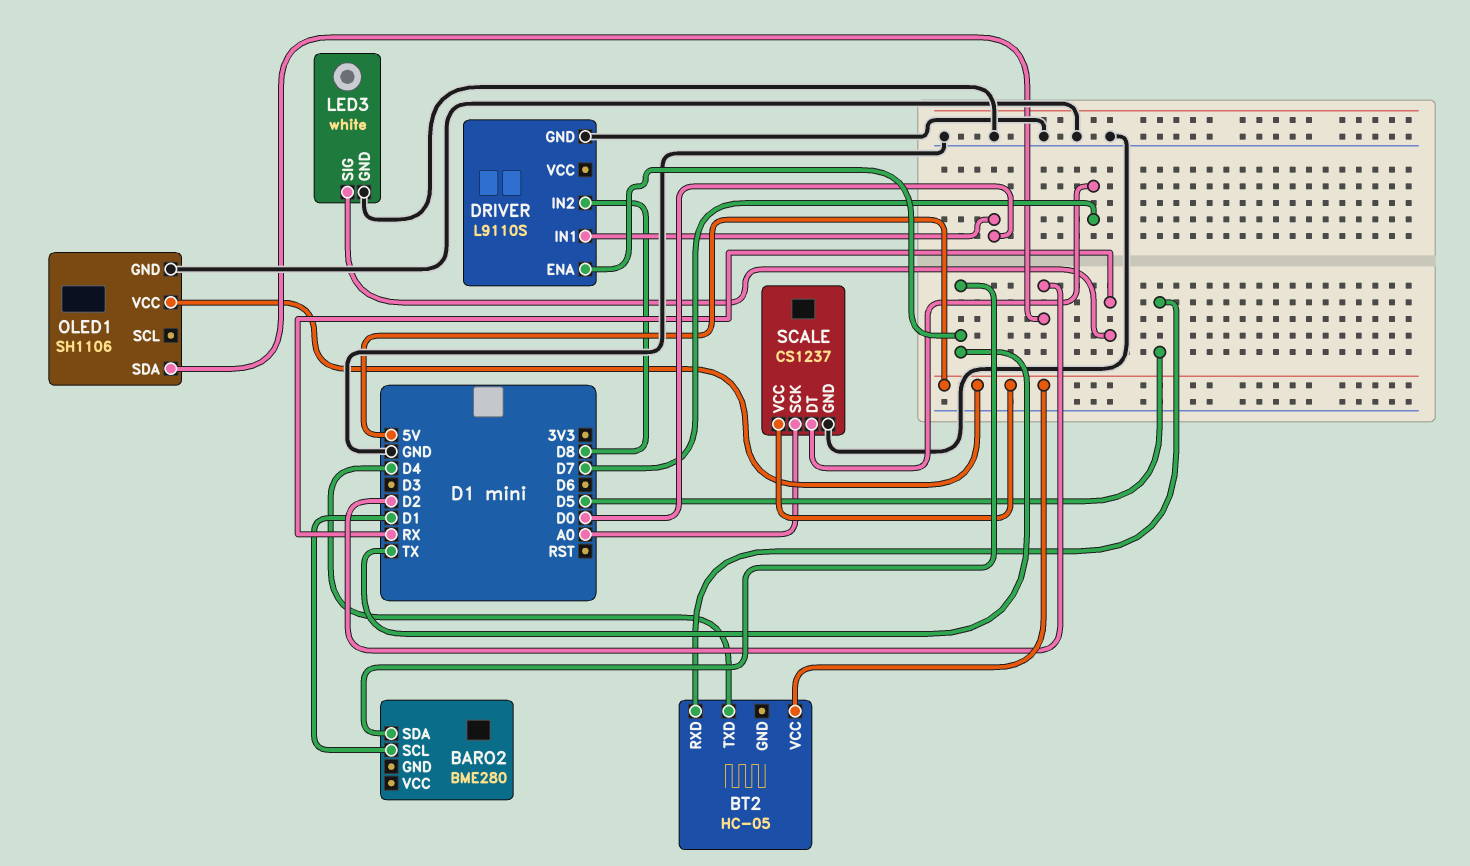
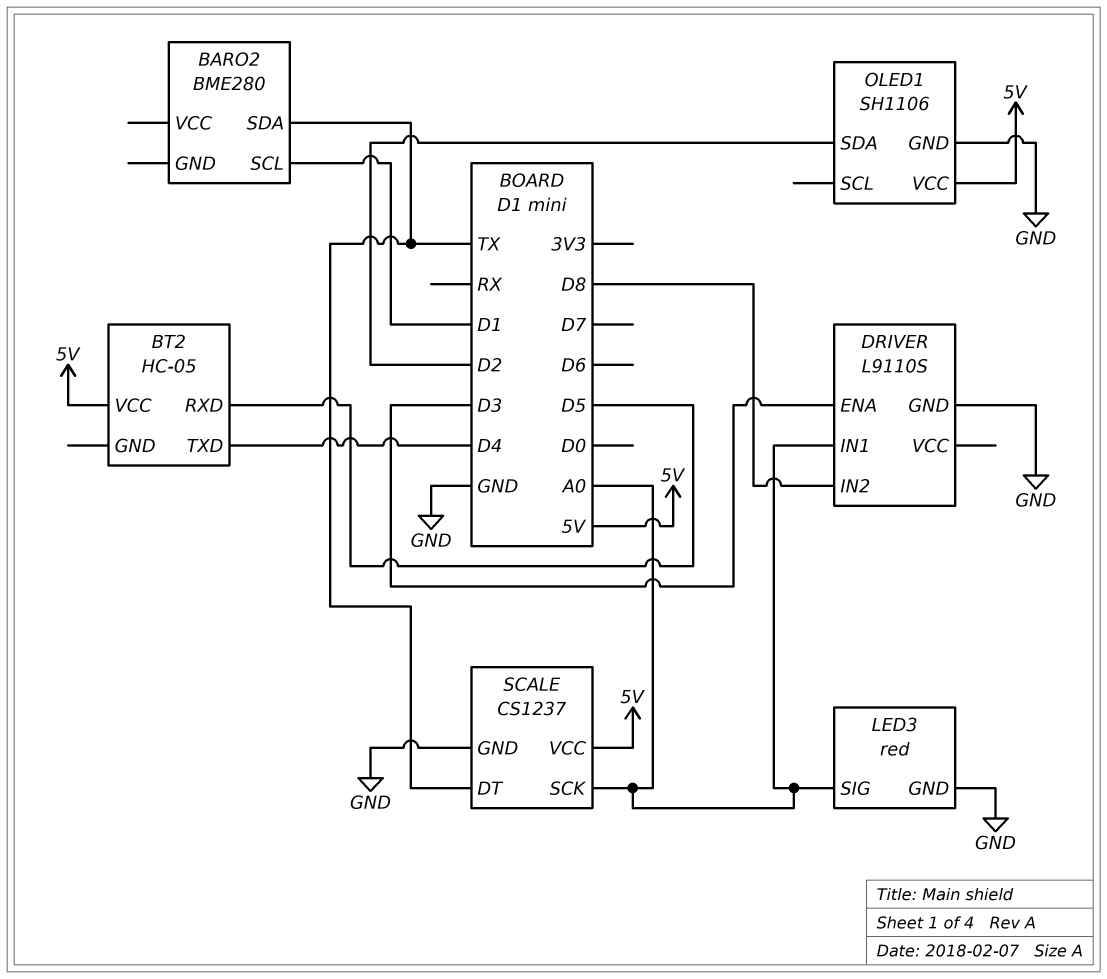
DRIVER pin ENA: TX -> D3
DRIVER pin IN1: D0 -> A0
LED3: white -> red
LED3 pin SIG: RX -> A0
SCALE pin DT: D7 -> TX

